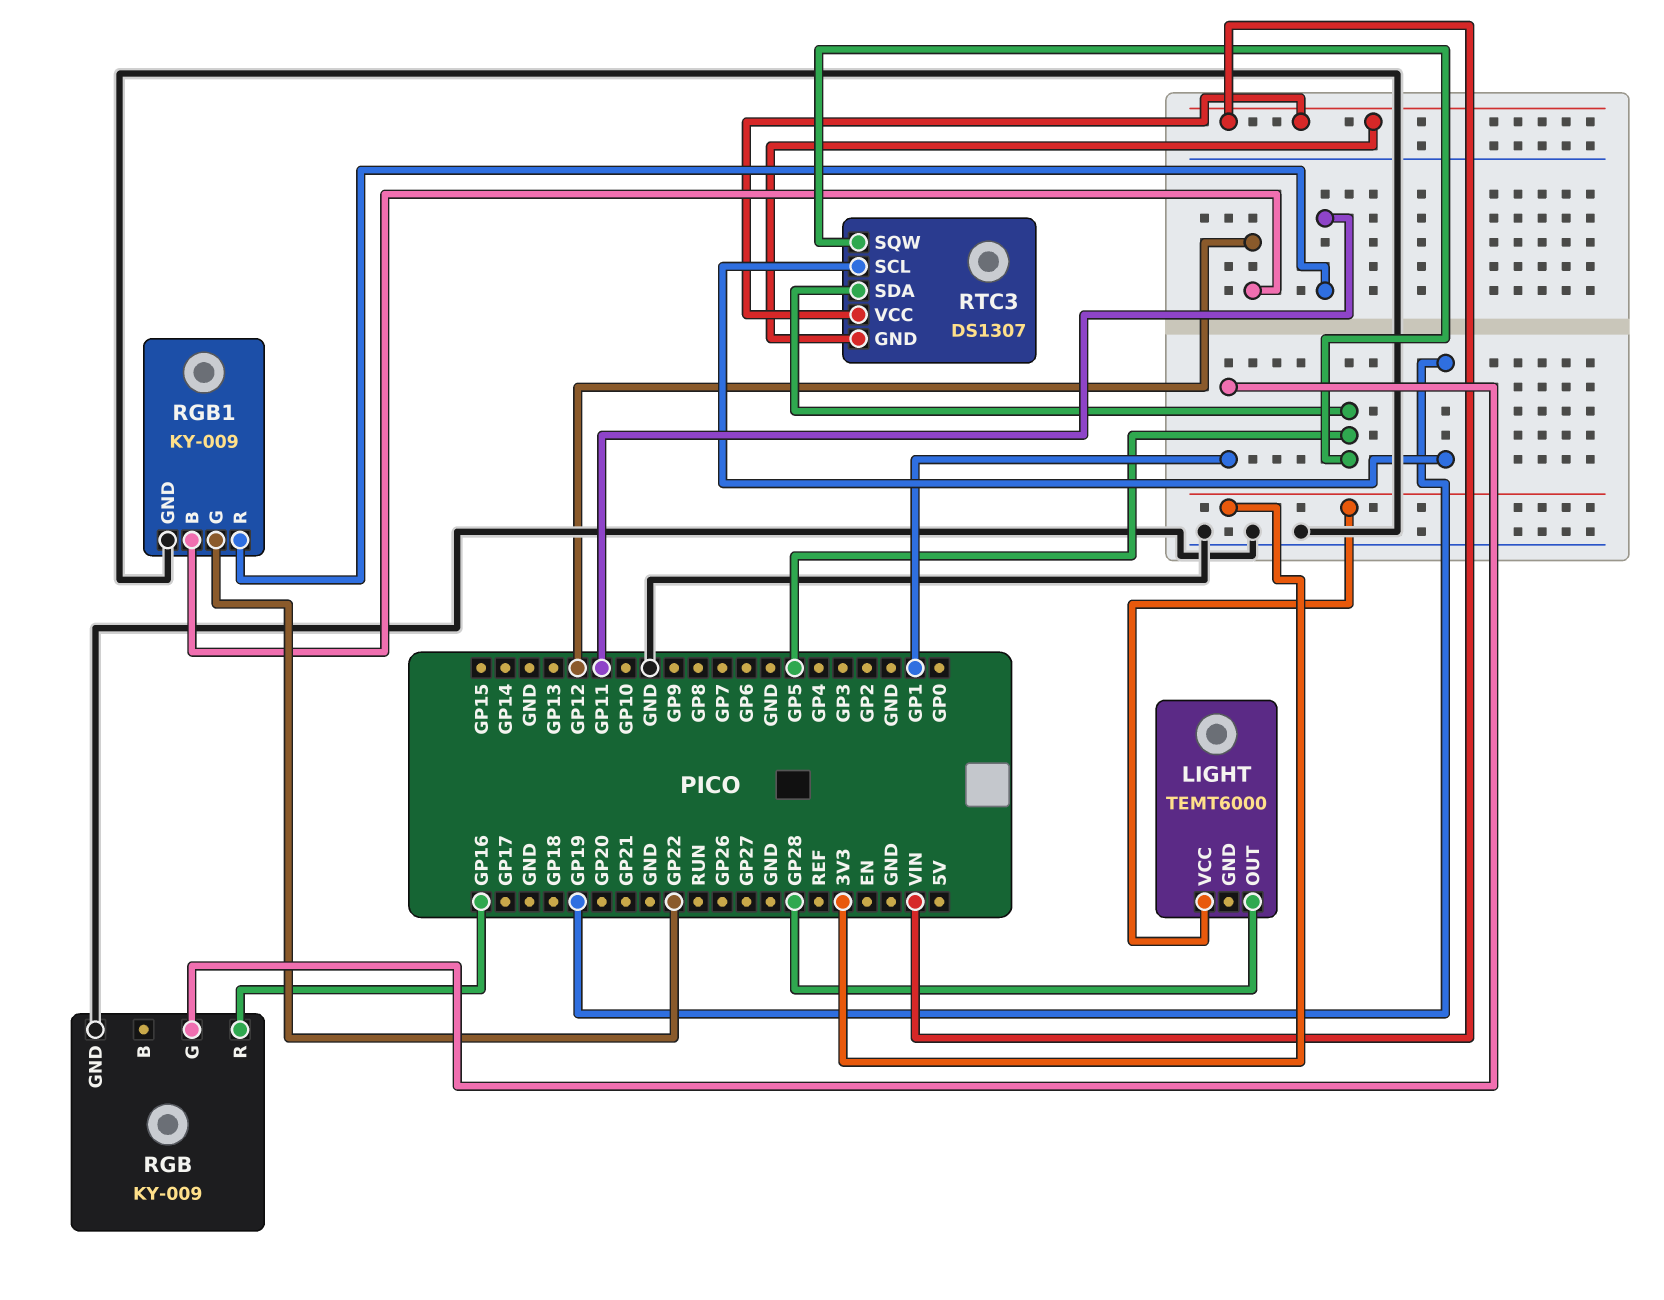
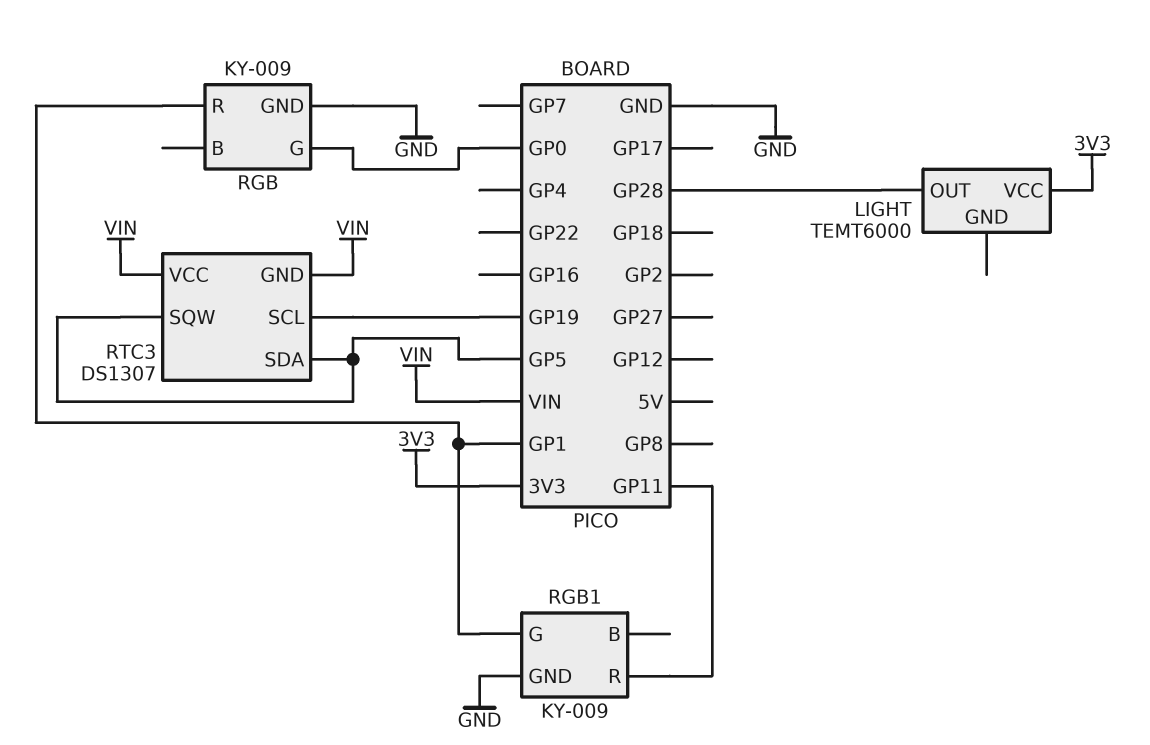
RGB pin G: GP1 -> GP0
RGB pin R: GP16 -> GP1
RGB1 pin B: GP12 -> none
RGB1 pin G: GP22 -> GP1

